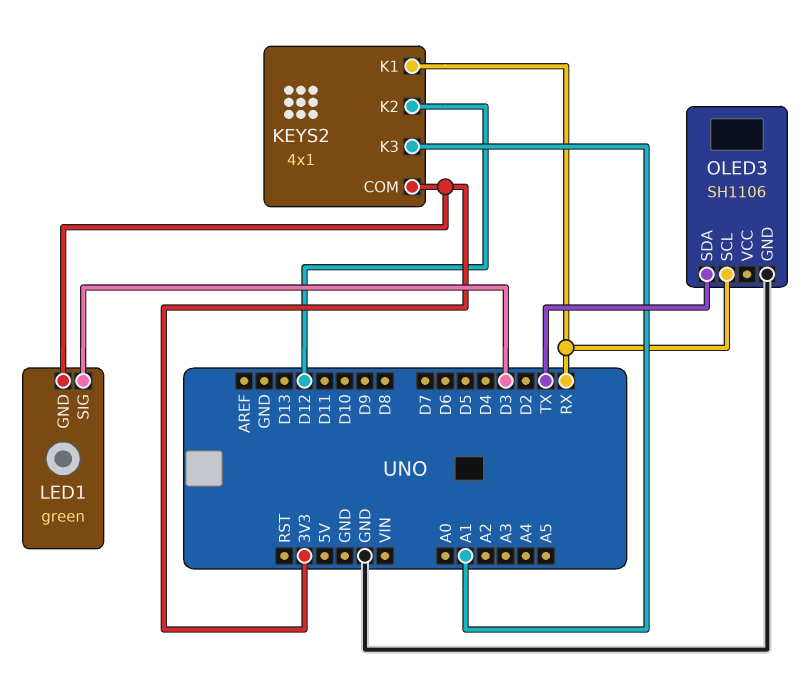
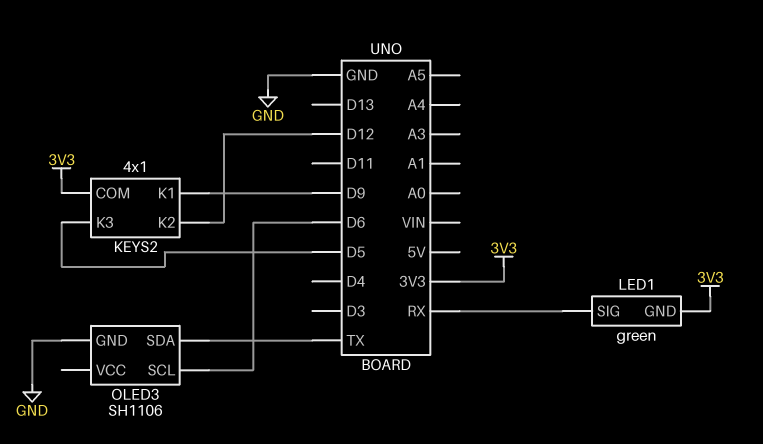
KEYS2 pin K1: RX -> D9
KEYS2 pin K3: A1 -> D5
LED1 pin SIG: D3 -> RX
OLED3 pin SCL: RX -> D6

